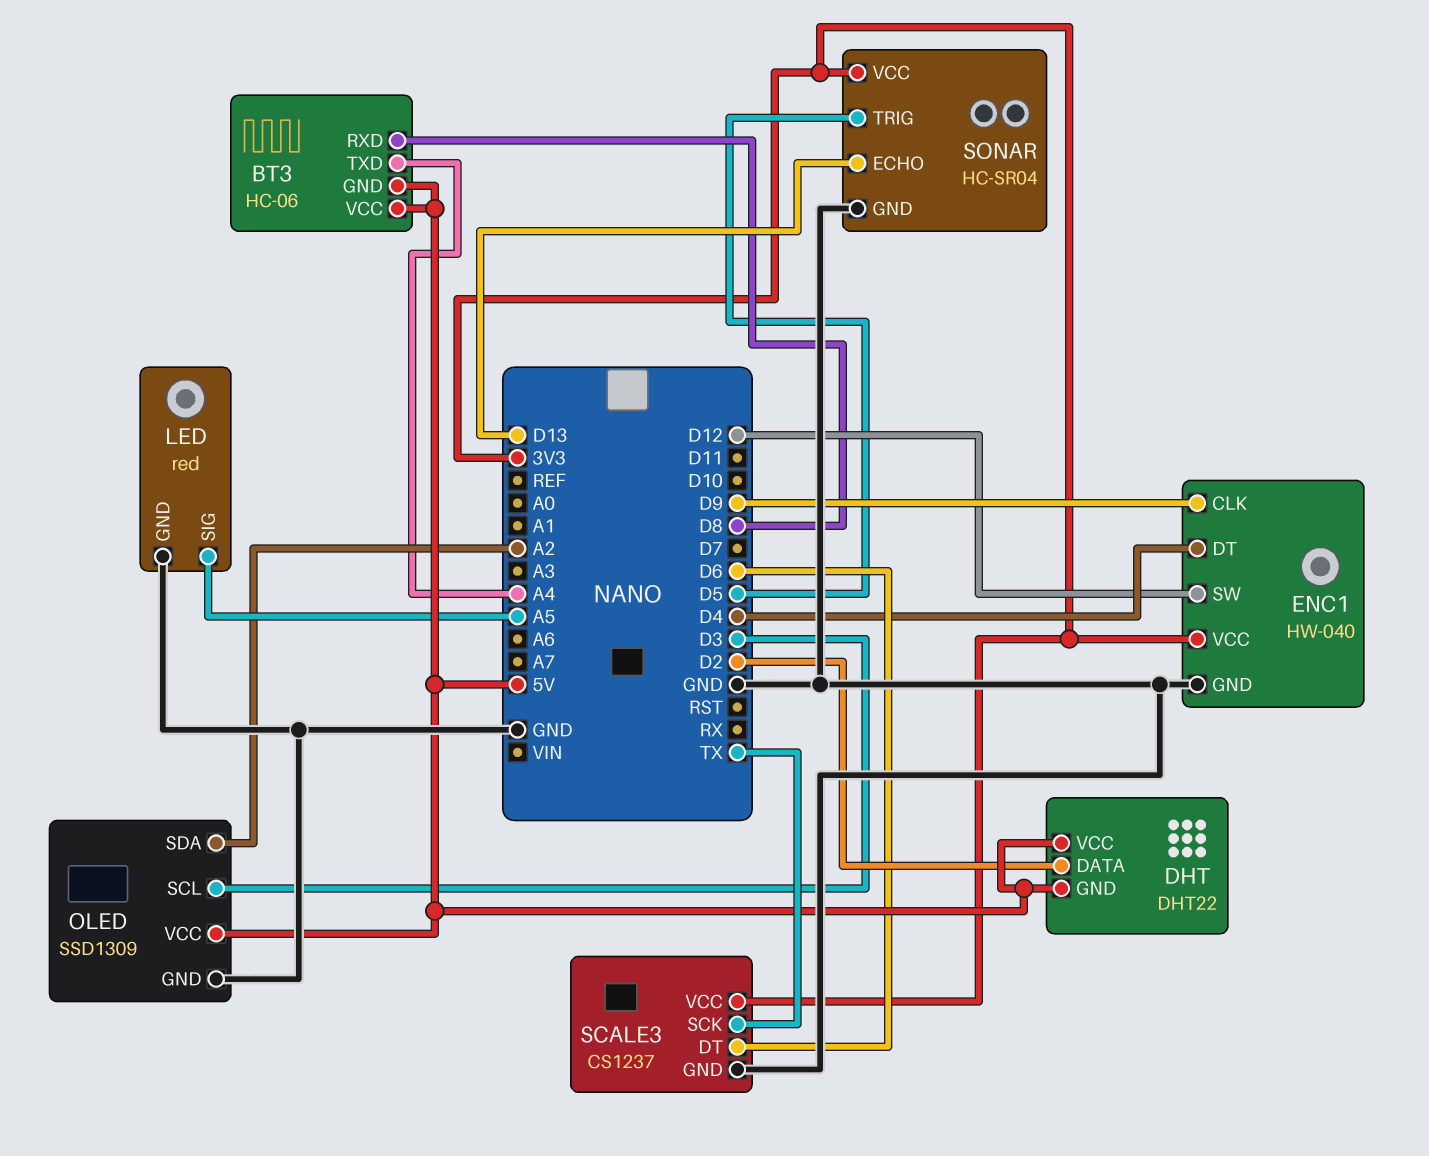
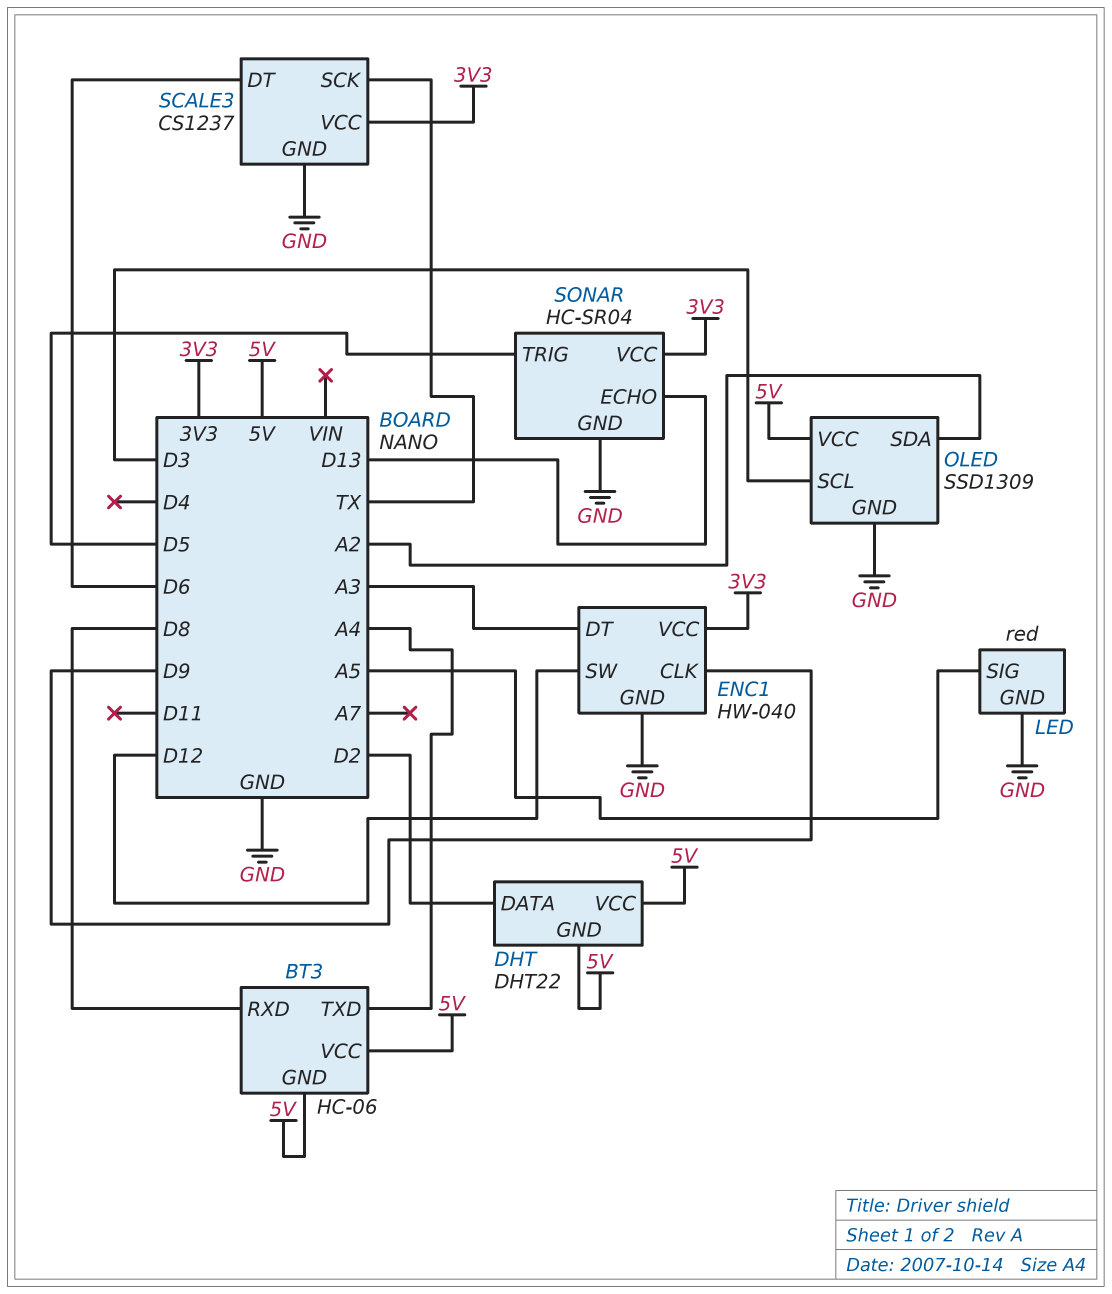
ENC1 pin DT: D4 -> A3

